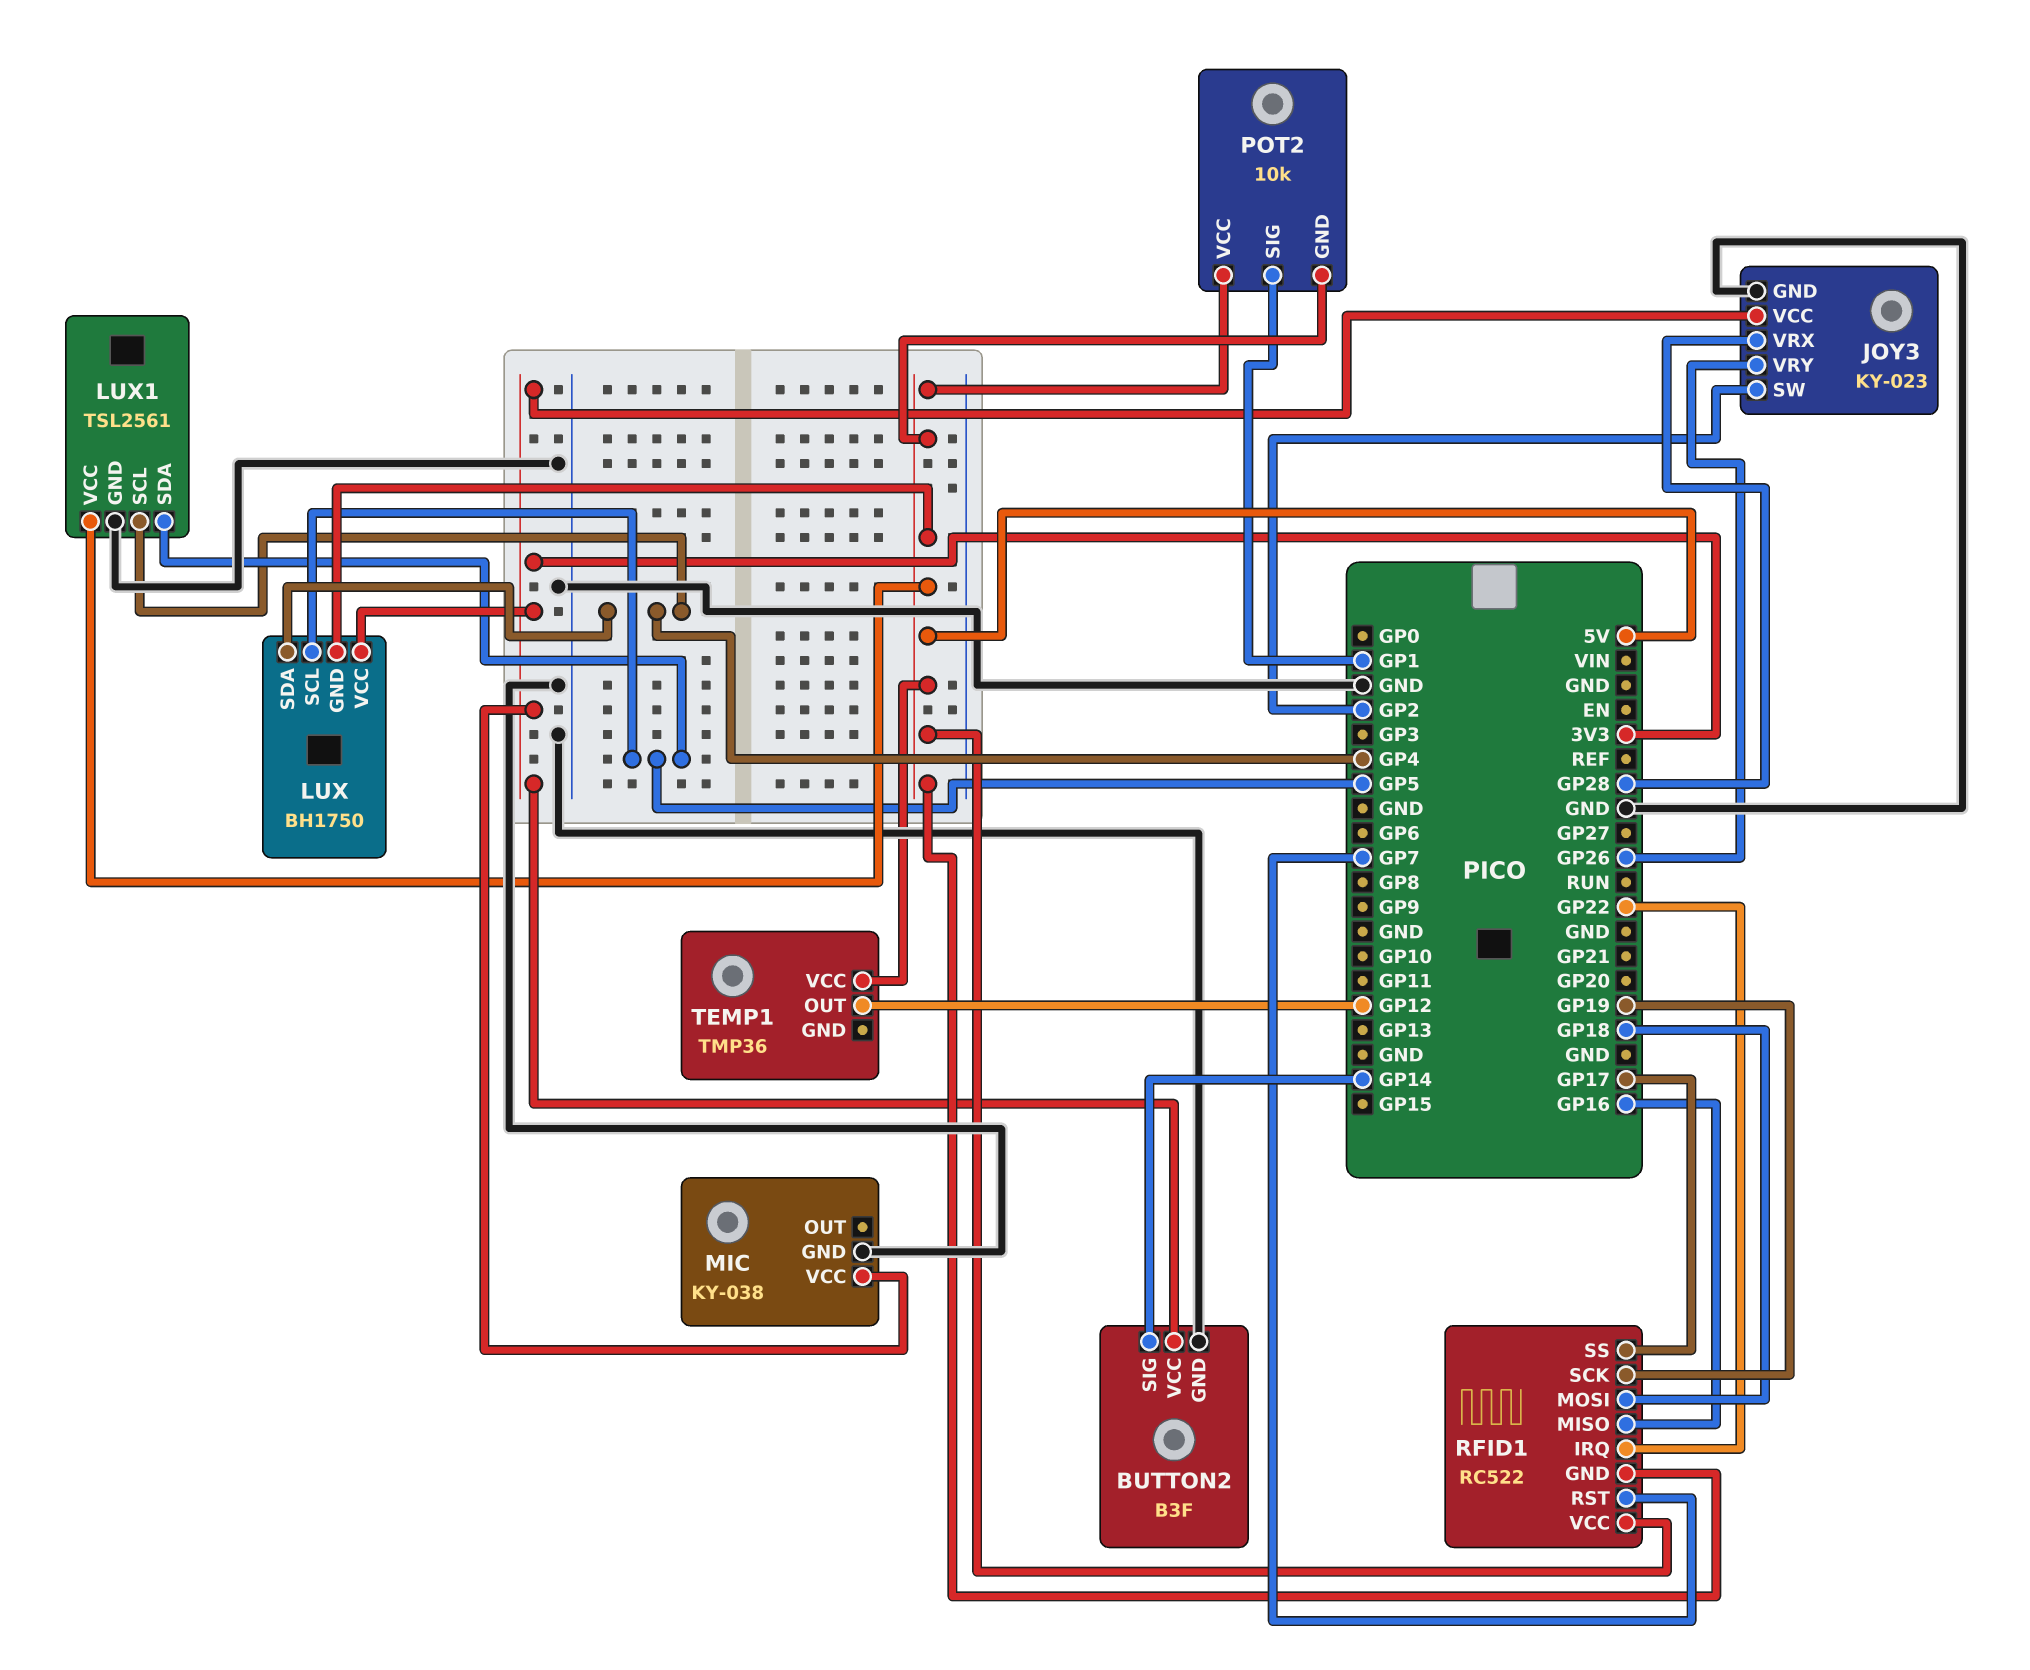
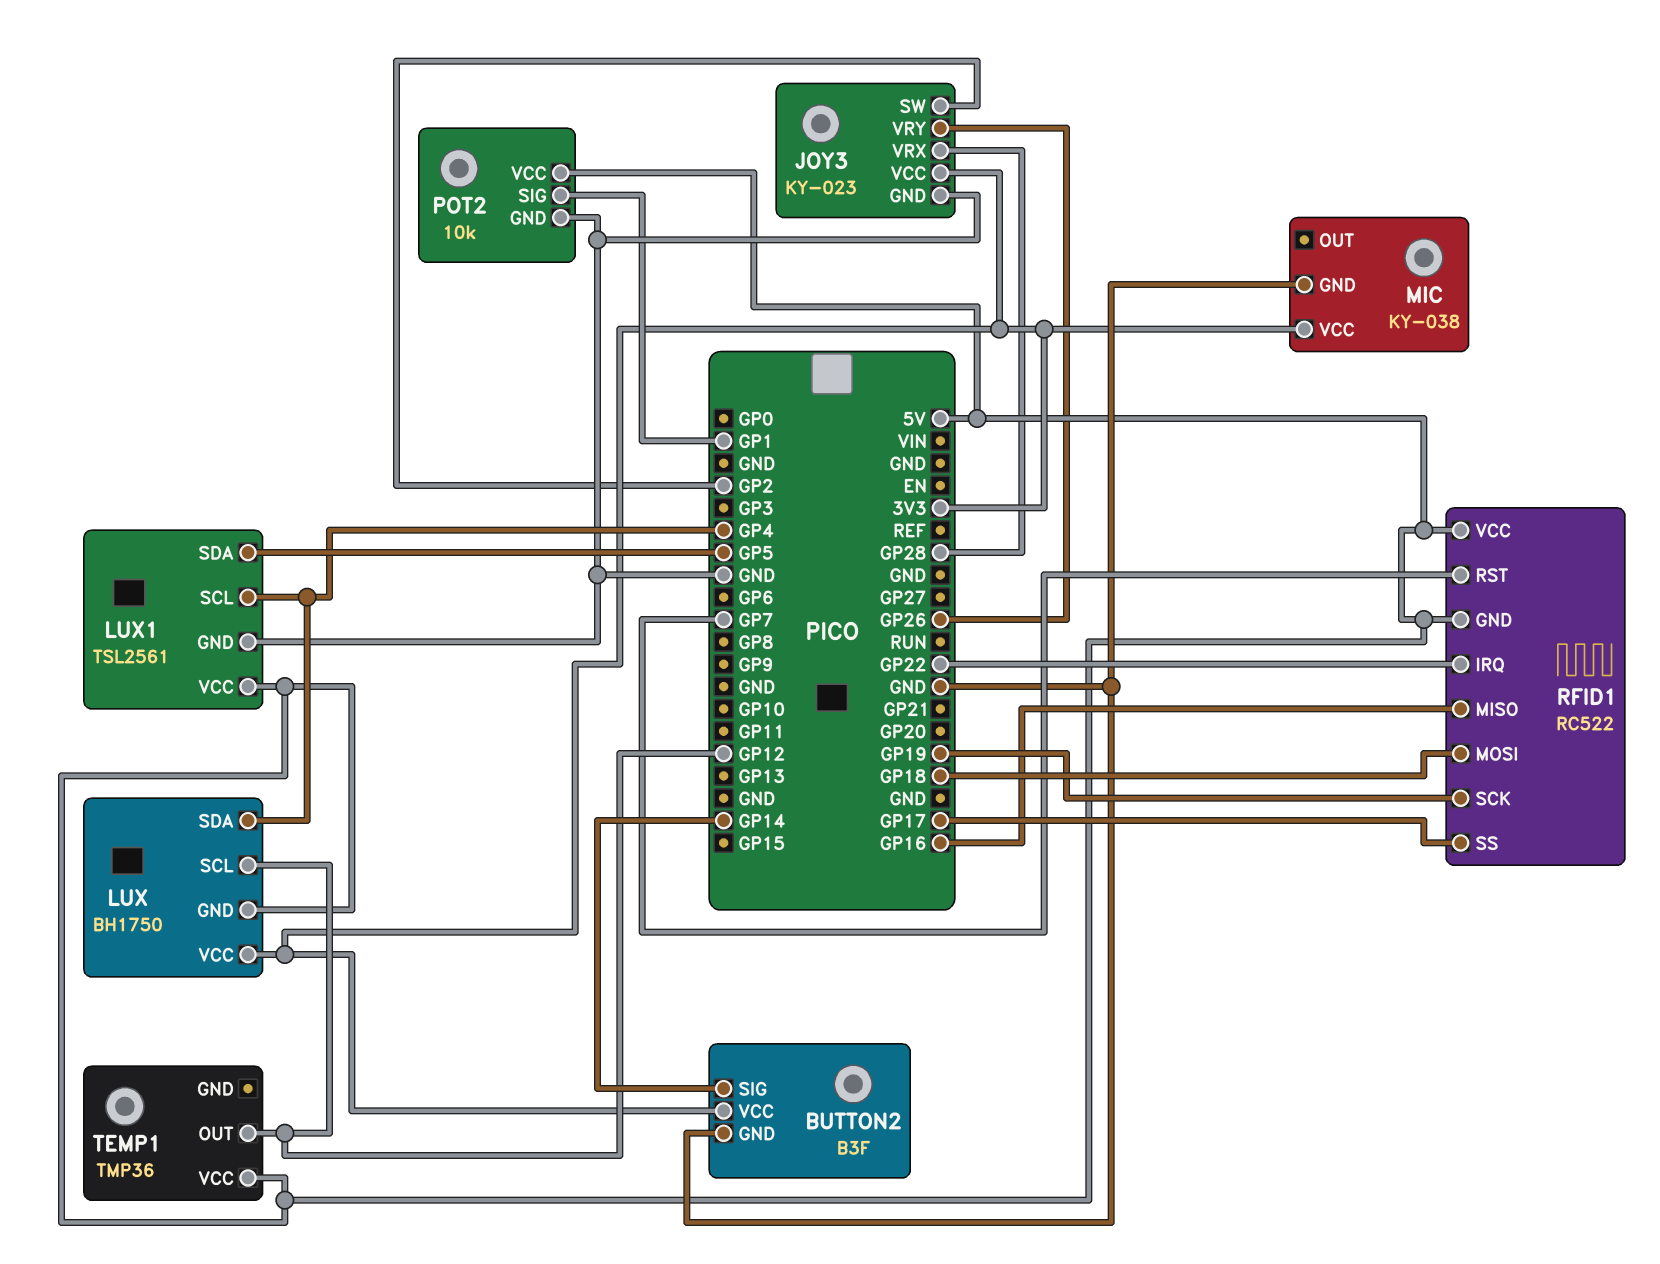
LUX pin SCL: GP5 -> GP12
POT2 pin GND: 5V -> GND

